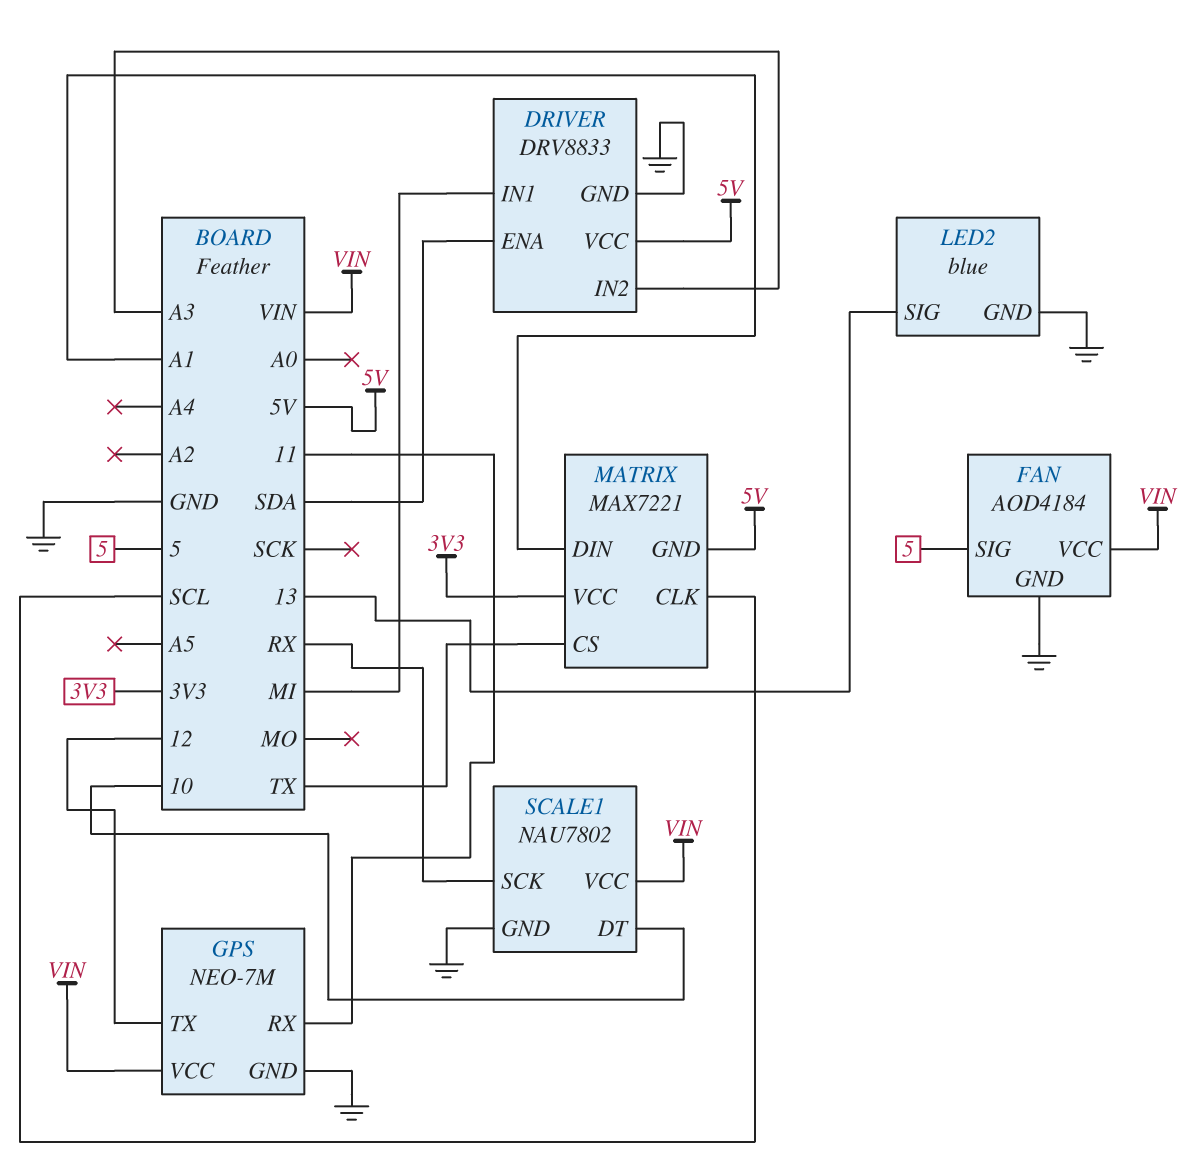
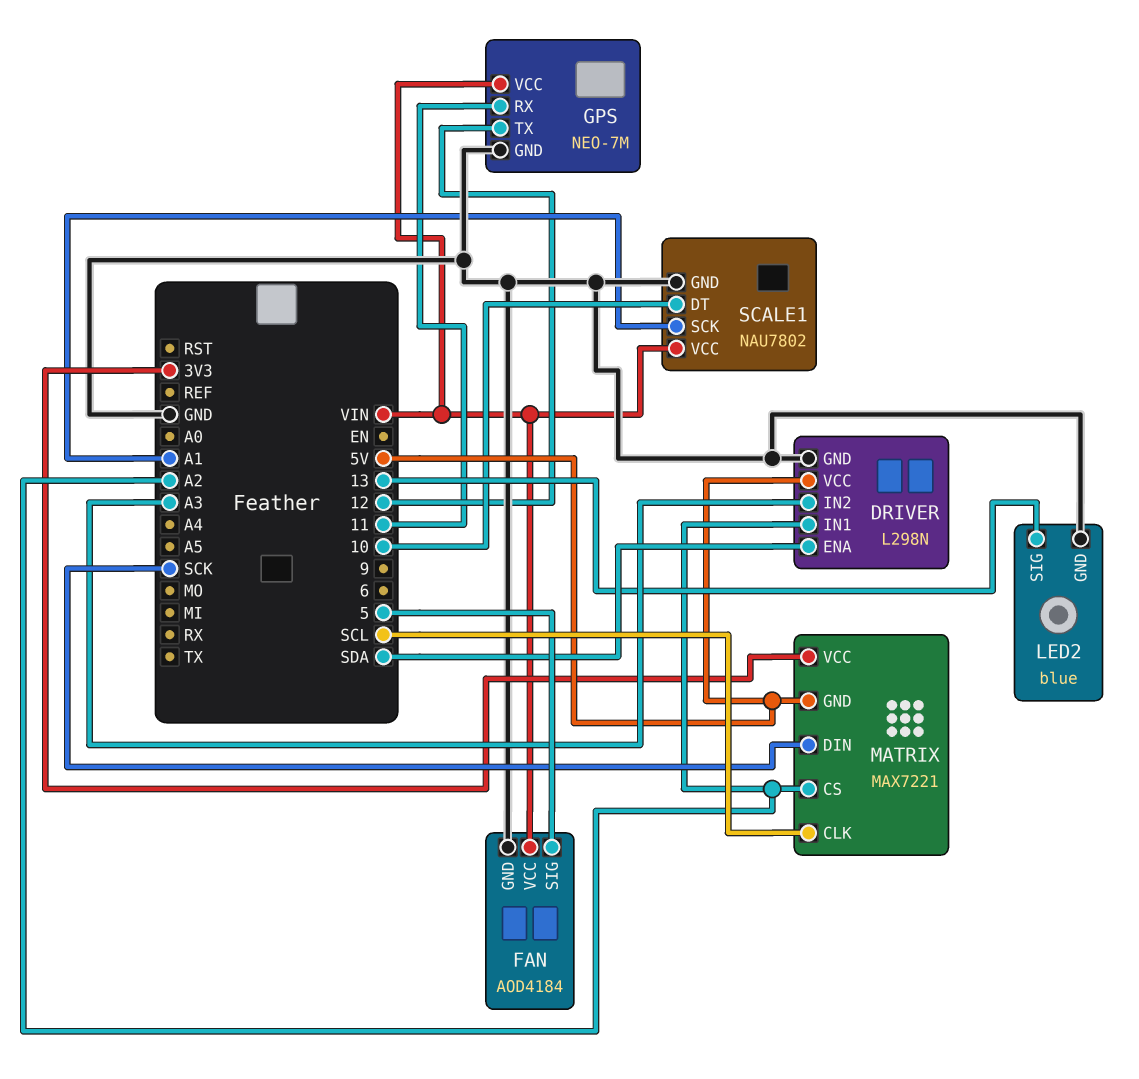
DRIVER: DRV8833 -> L298N
DRIVER pin IN1: MI -> A2
MATRIX pin CS: TX -> A2
MATRIX pin DIN: A1 -> SCK
SCALE1 pin SCK: RX -> A1

